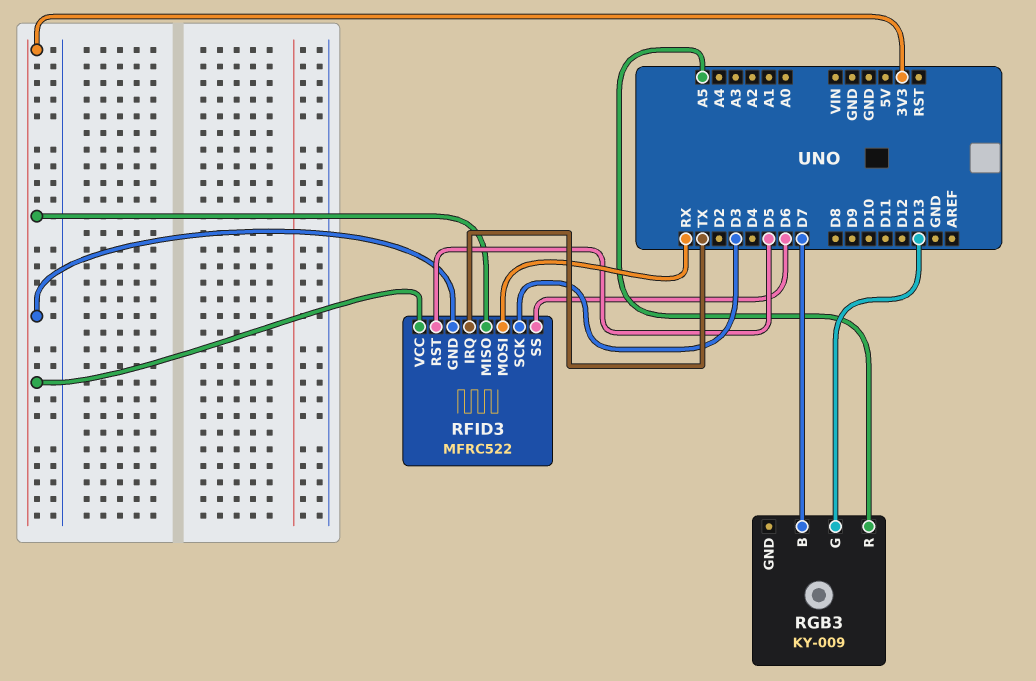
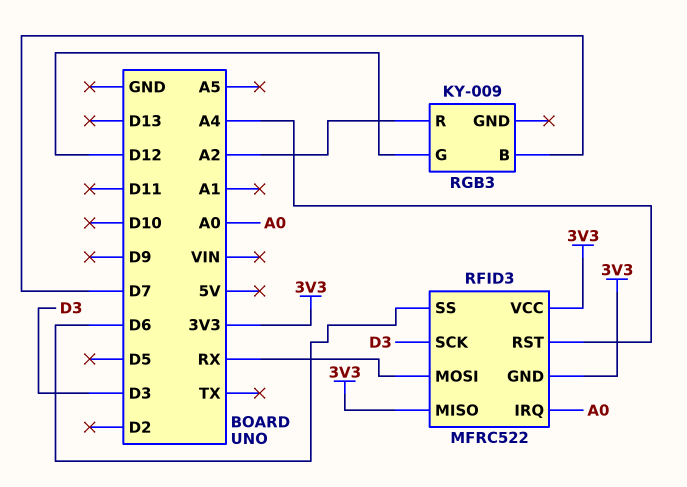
RFID3 pin IRQ: TX -> A0
RFID3 pin RST: D5 -> A4
RGB3 pin G: D13 -> D12
RGB3 pin R: A5 -> A2

